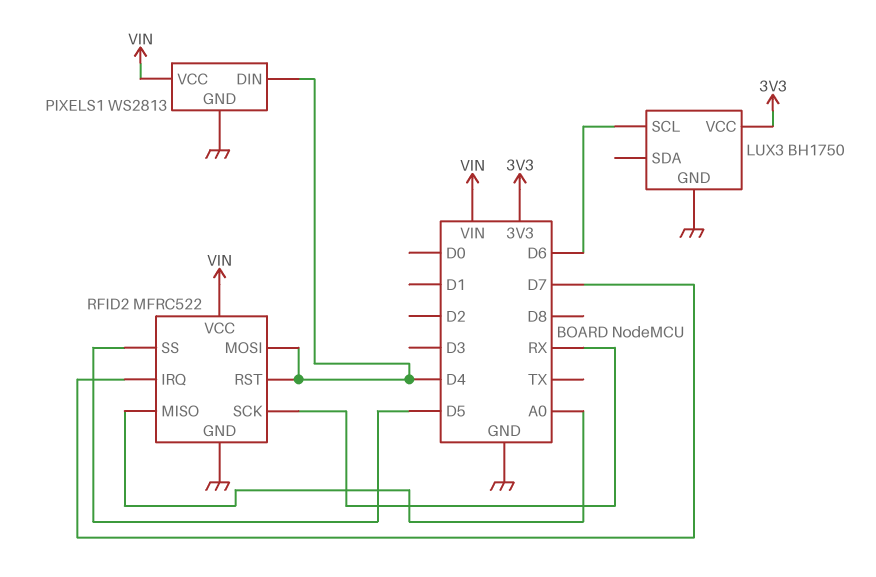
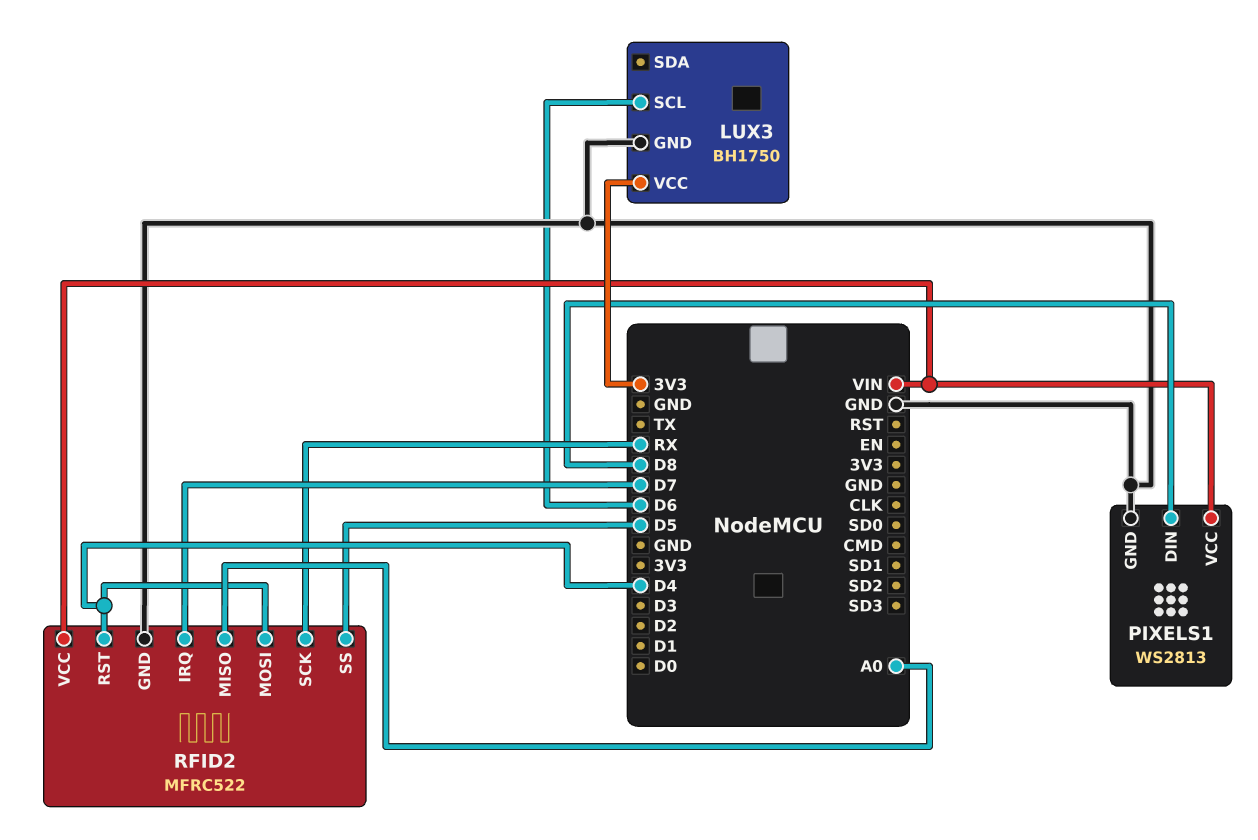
PIXELS1 pin DIN: D4 -> D8

